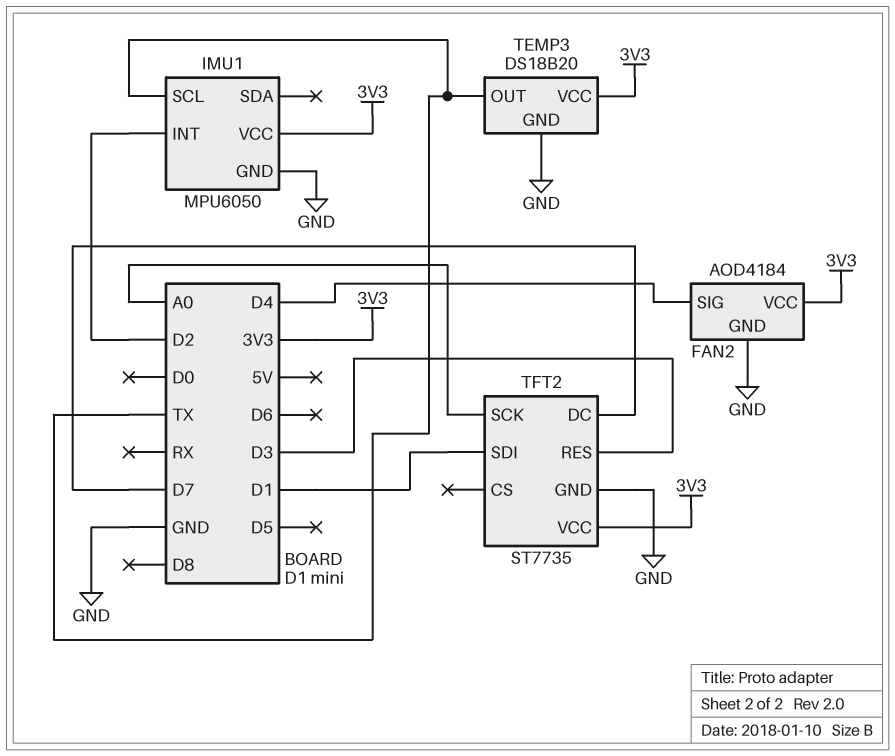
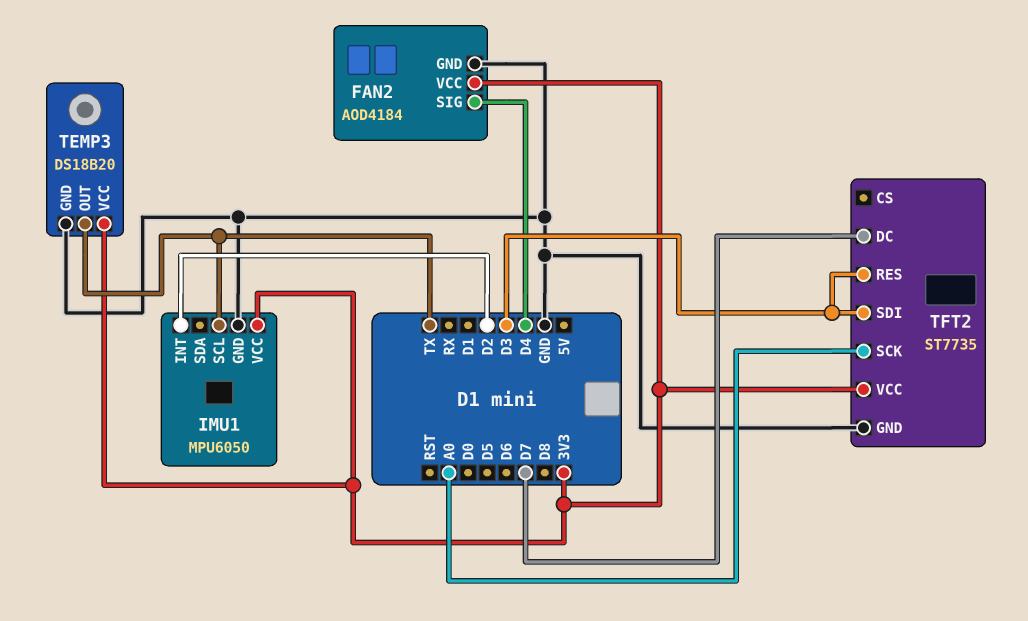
TFT2 pin SDI: D1 -> D3

